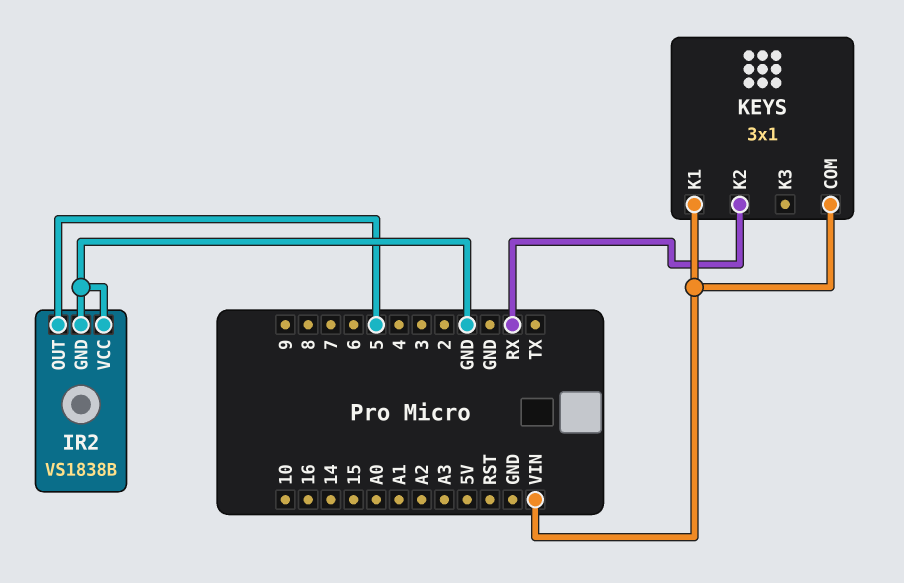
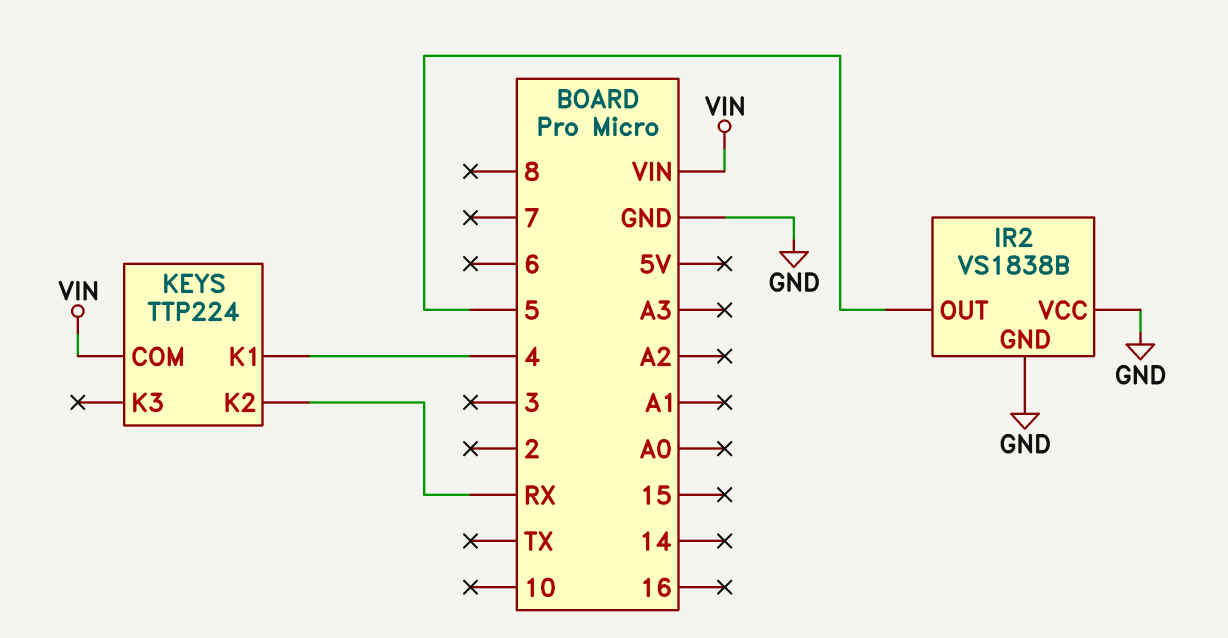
KEYS: 3x1 -> TTP224
KEYS pin K1: VIN -> 4

